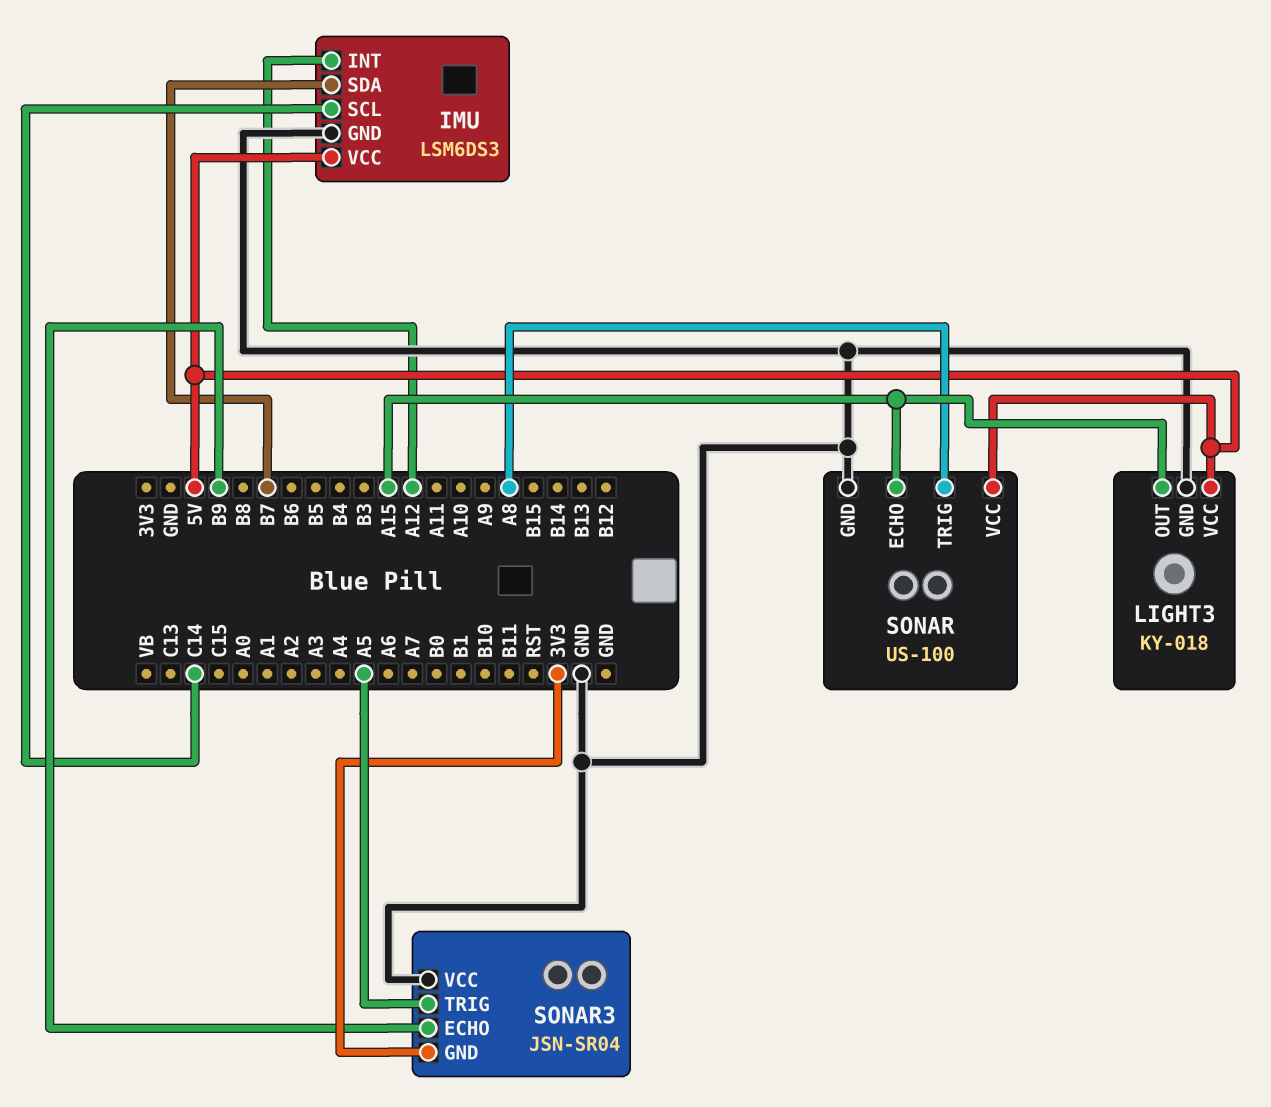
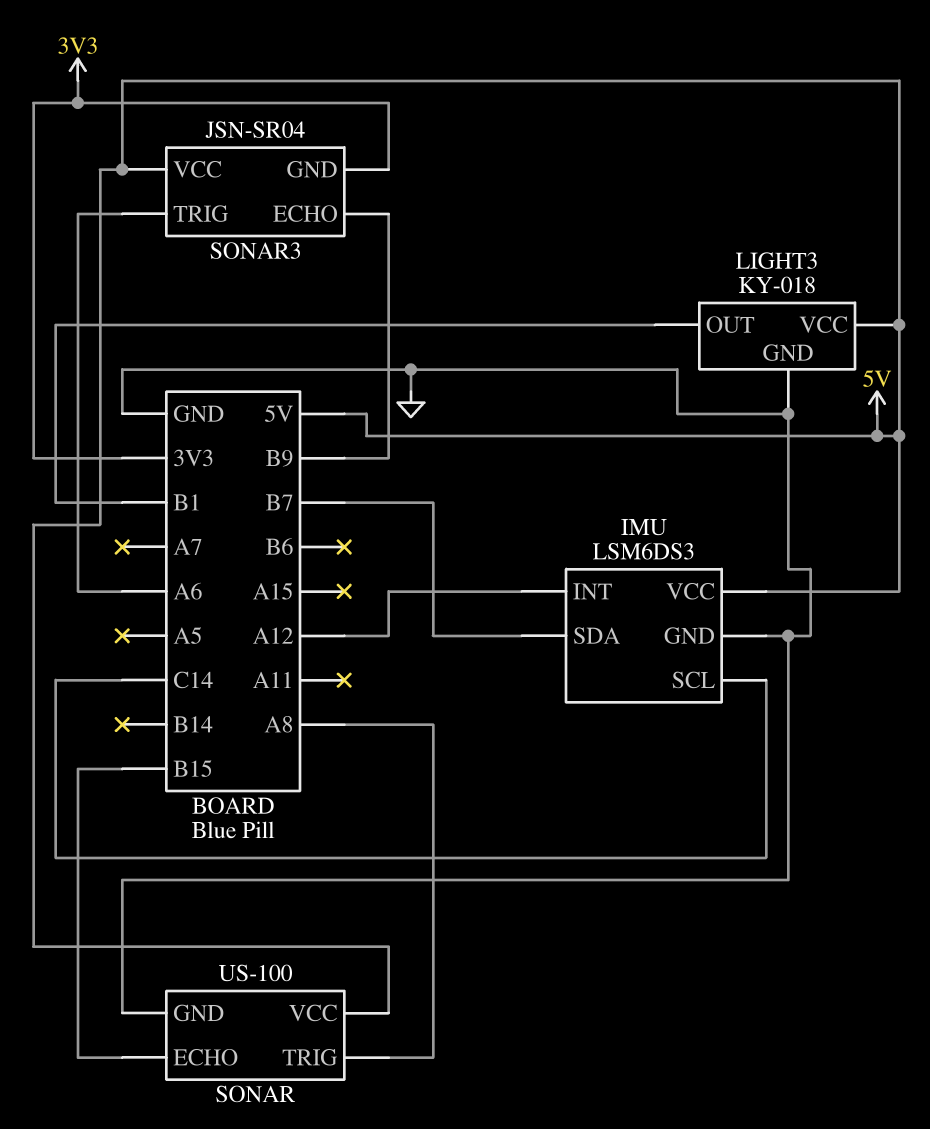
LIGHT3 pin OUT: A15 -> B1
SONAR pin ECHO: A15 -> B15
SONAR3 pin TRIG: A5 -> A6
SONAR3 pin VCC: GND -> 5V

